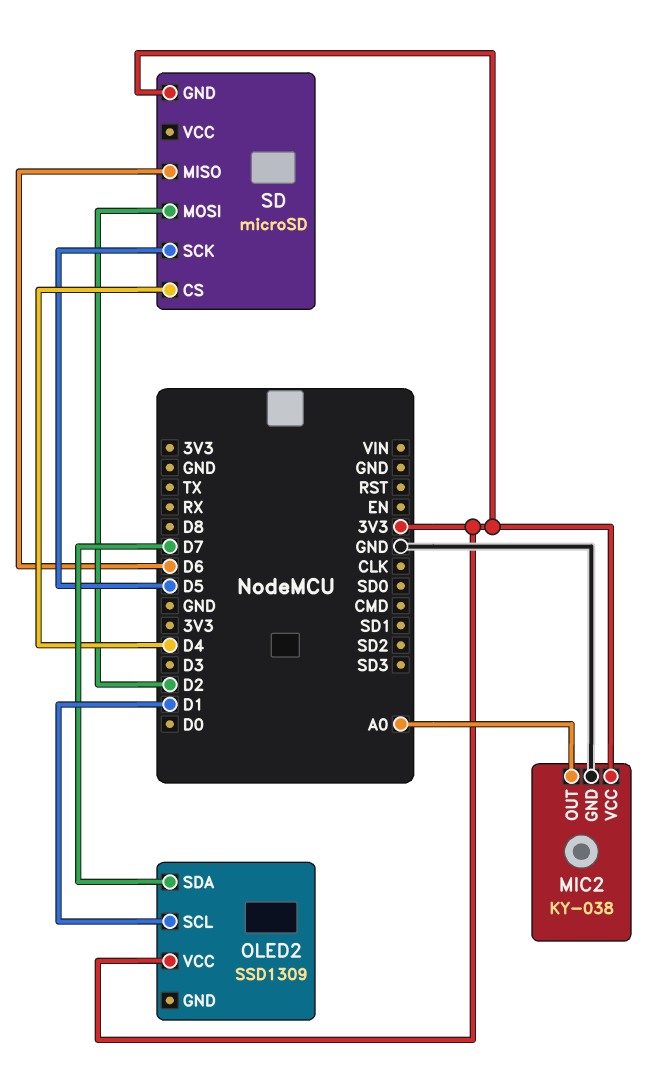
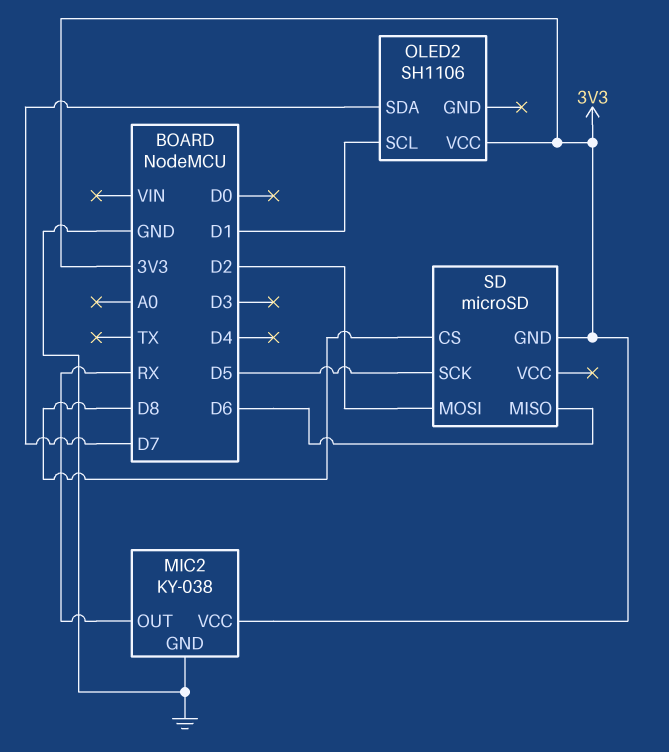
MIC2 pin OUT: A0 -> RX
OLED2: SSD1309 -> SH1106
SD pin CS: D4 -> D8

